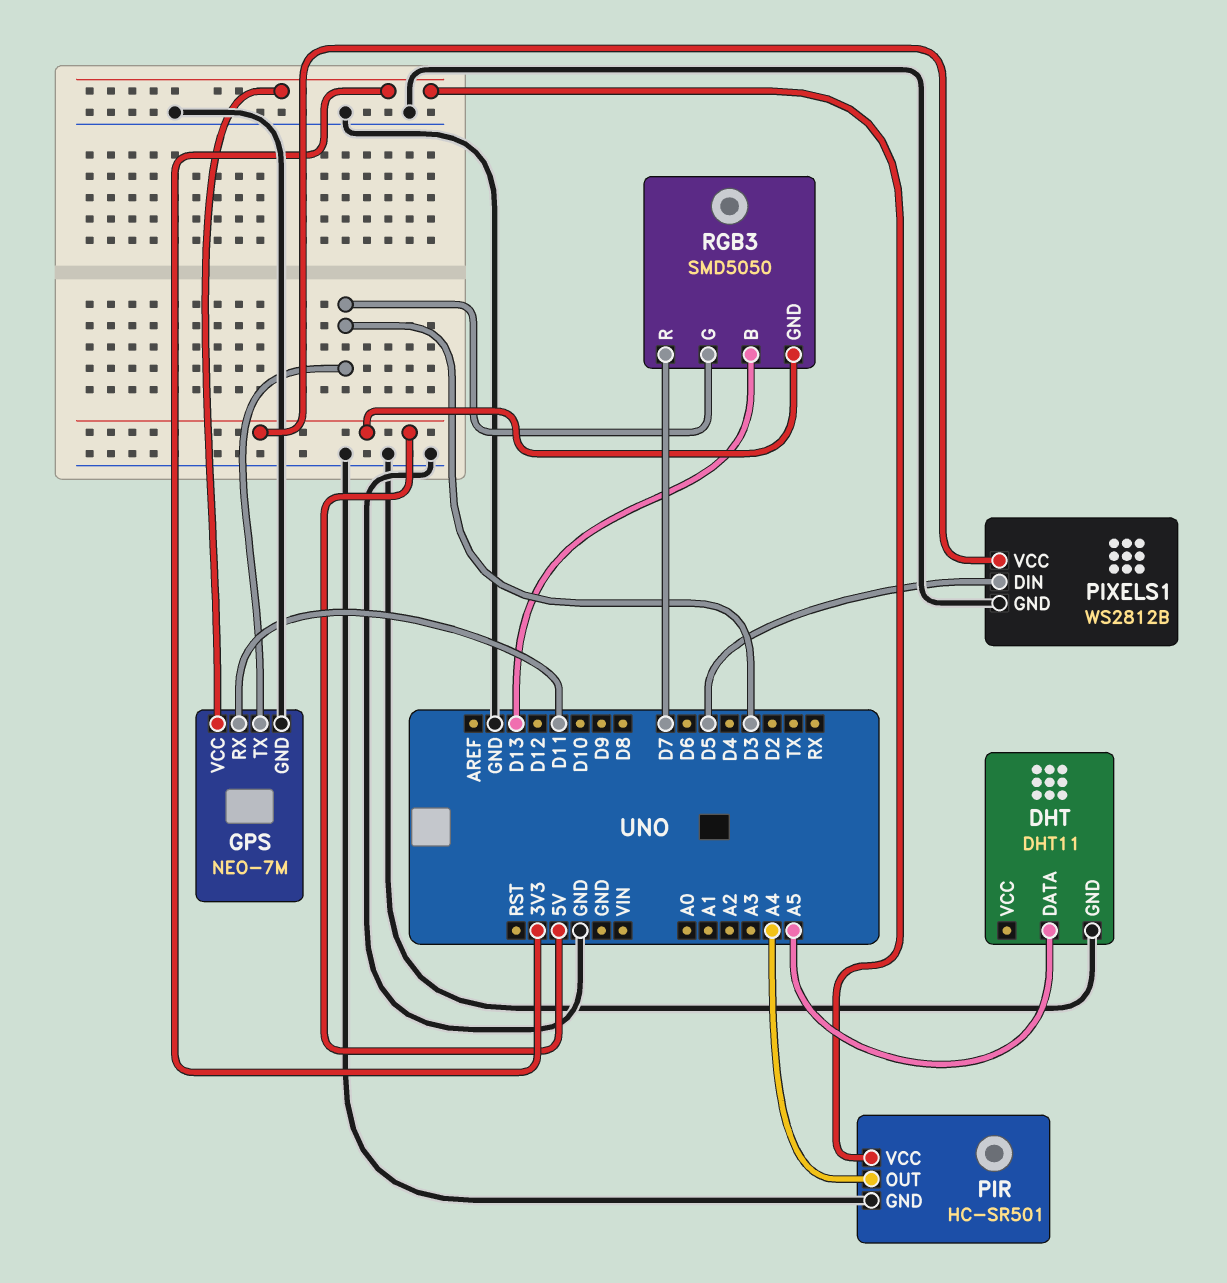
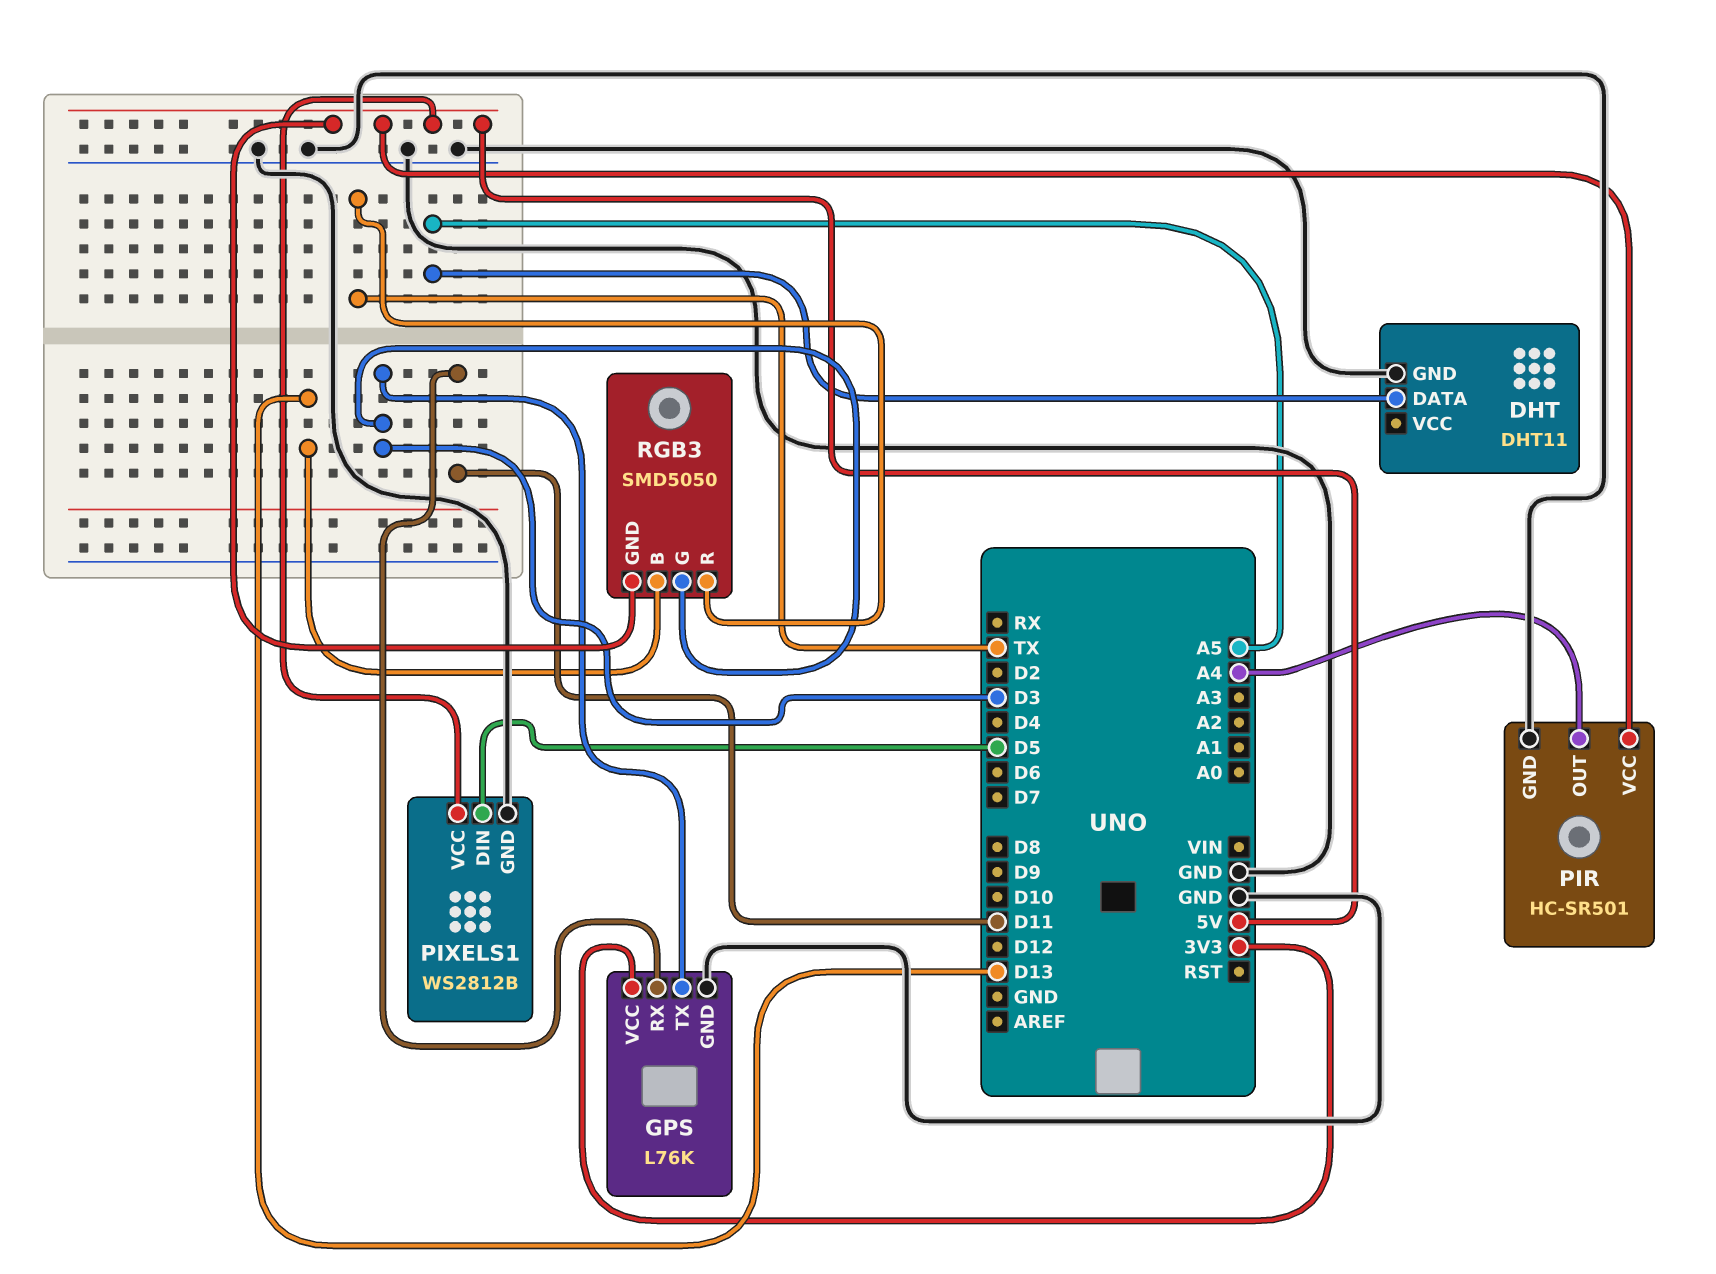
GPS: NEO-7M -> L76K
PIR pin VCC: 3V3 -> 5V
RGB3 pin R: D7 -> TX

